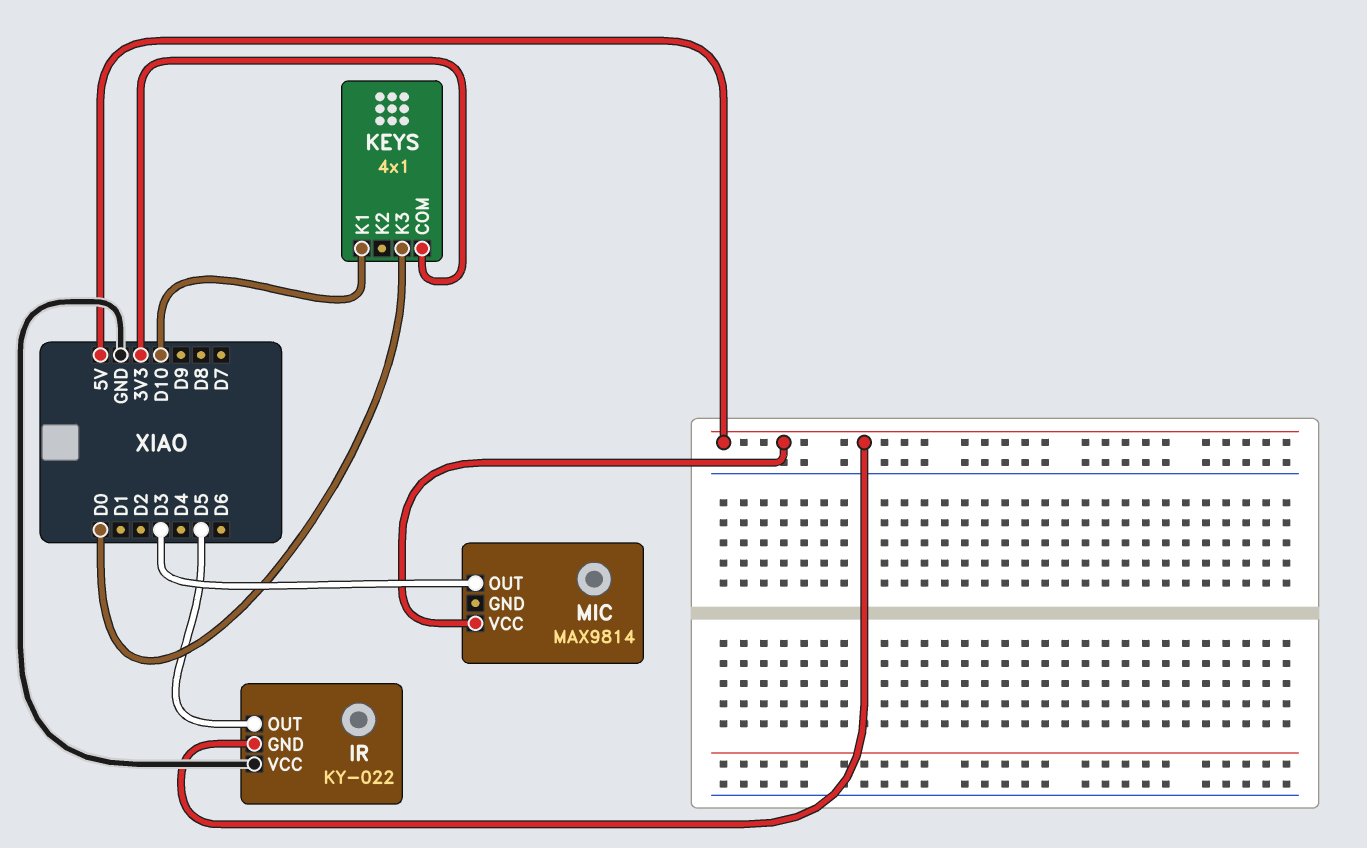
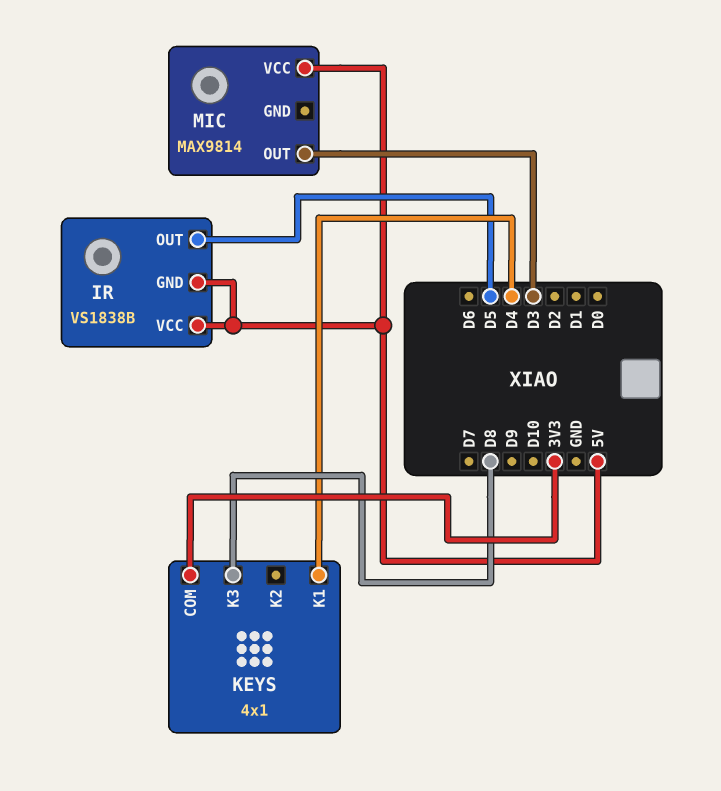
IR: KY-022 -> VS1838B
IR pin VCC: GND -> 5V
KEYS pin K1: D10 -> D4
KEYS pin K3: D0 -> D8

